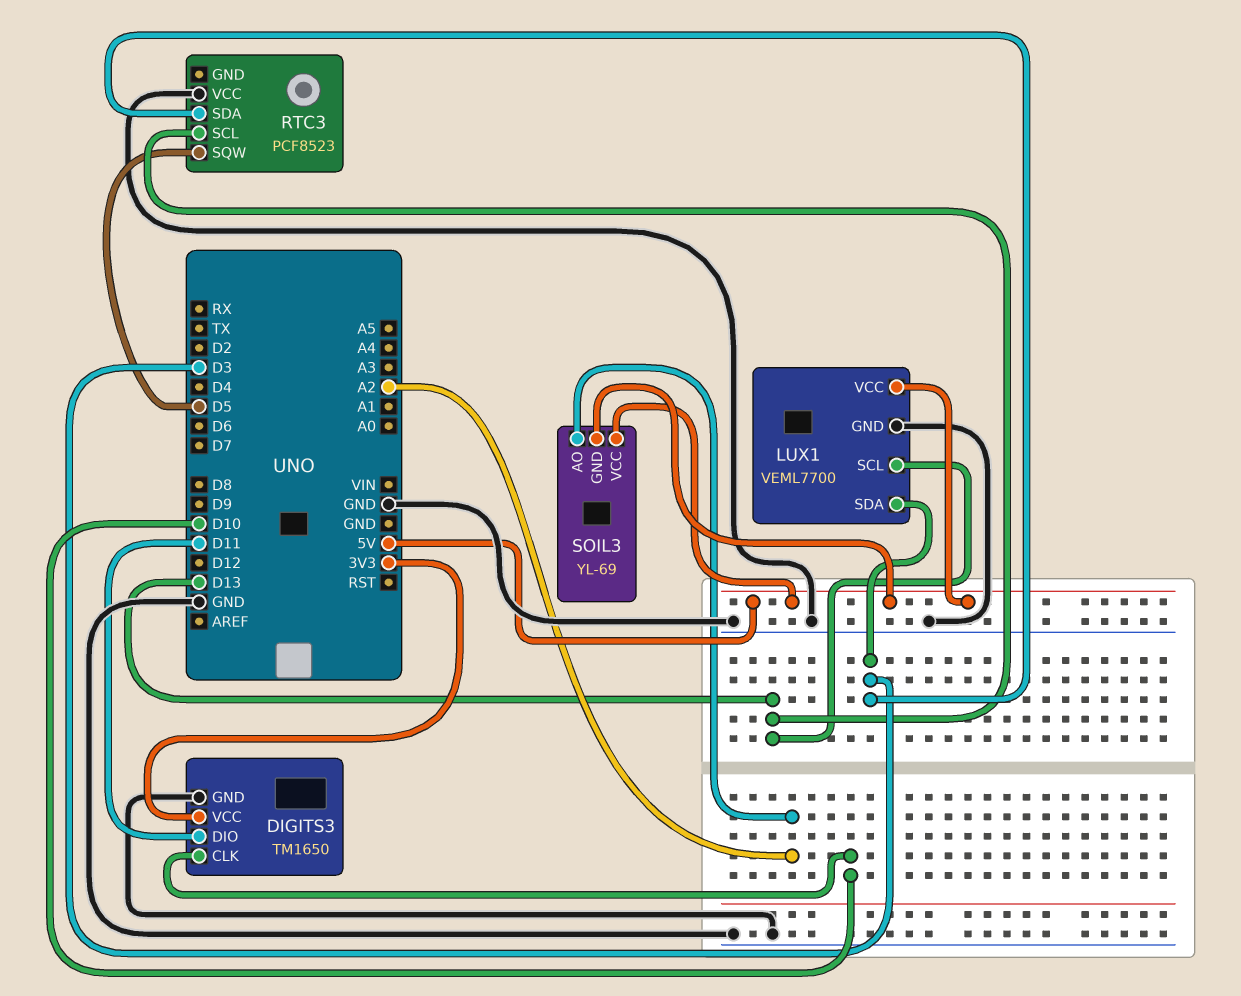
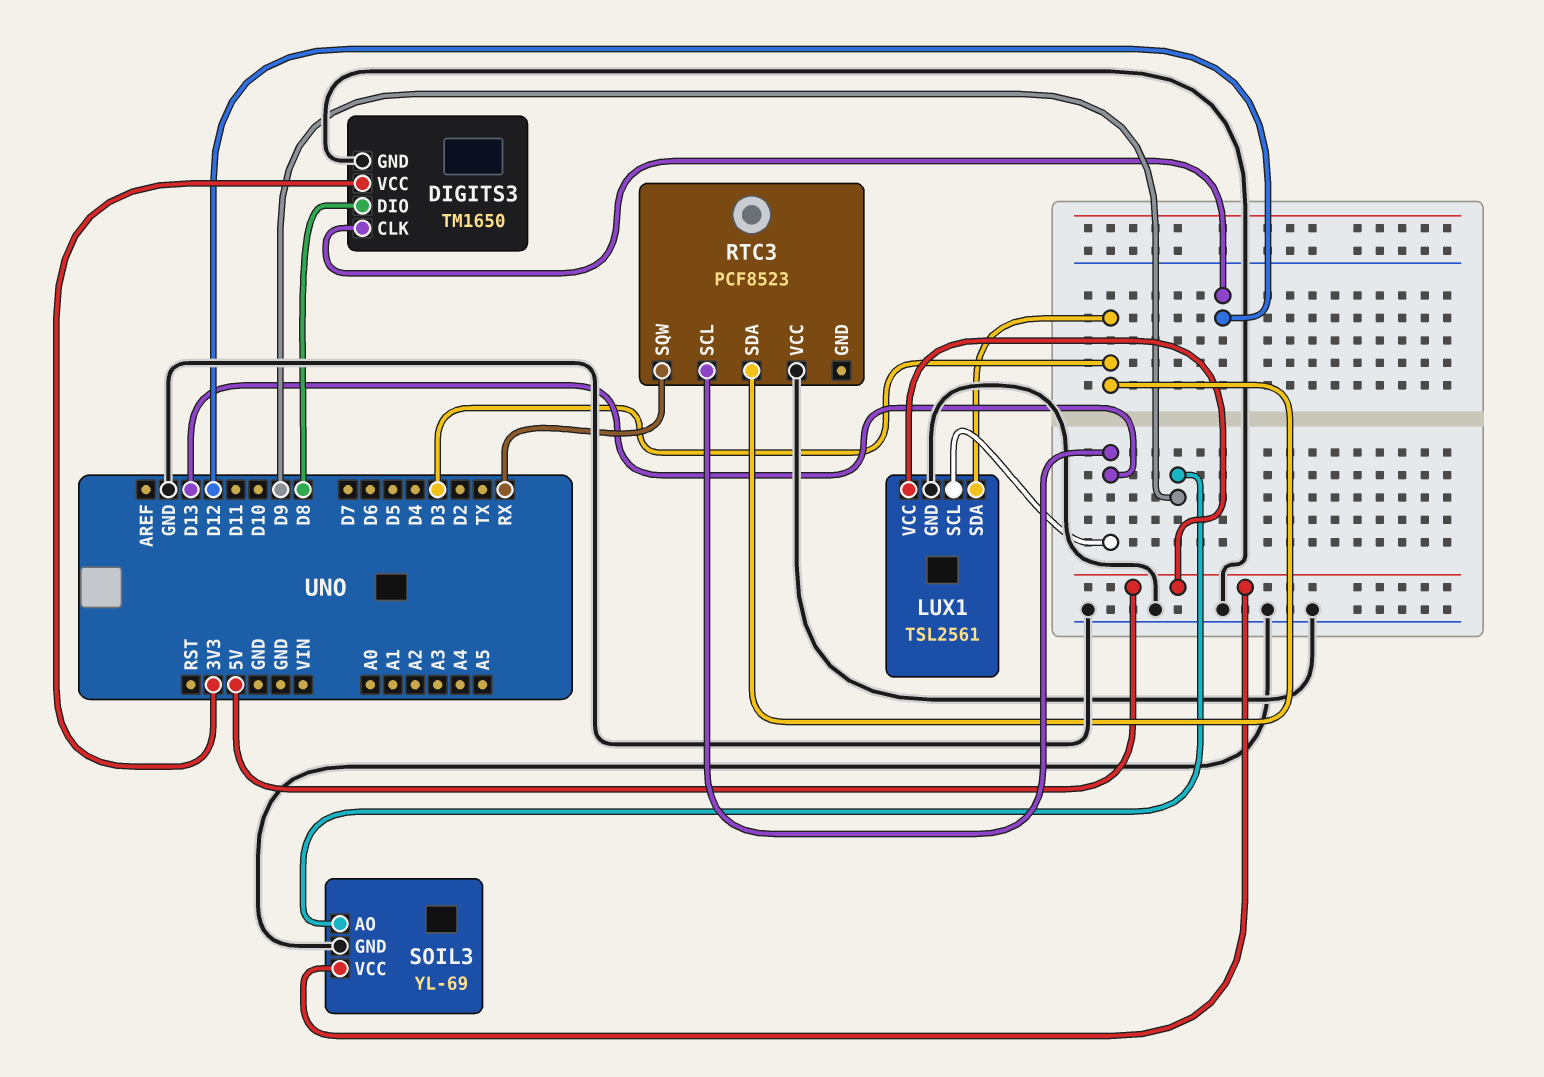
DIGITS3 pin CLK: D10 -> D12
DIGITS3 pin DIO: D11 -> D8
LUX1: VEML7700 -> TSL2561
RTC3 pin SQW: D5 -> RX
SOIL3 pin AO: A2 -> D9
SOIL3 pin GND: 5V -> GND

